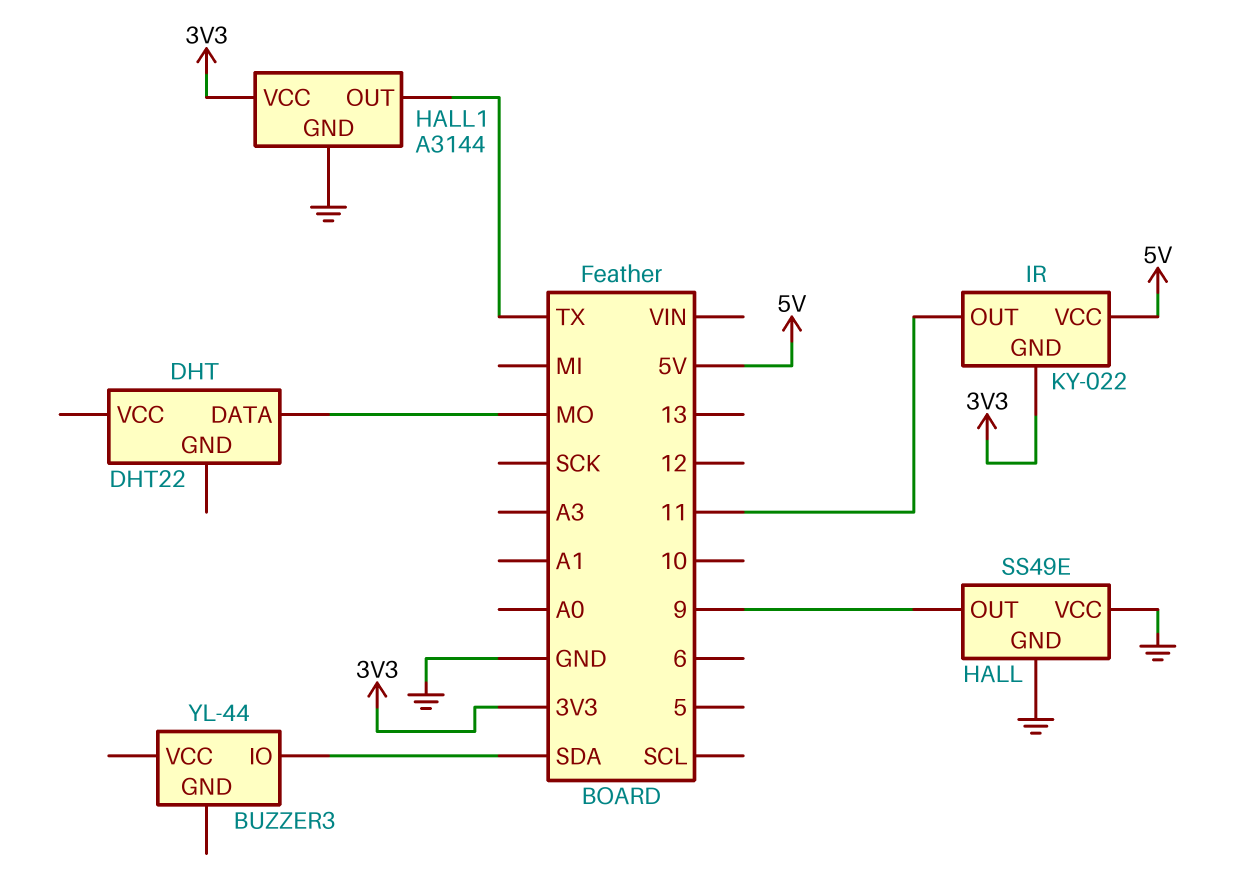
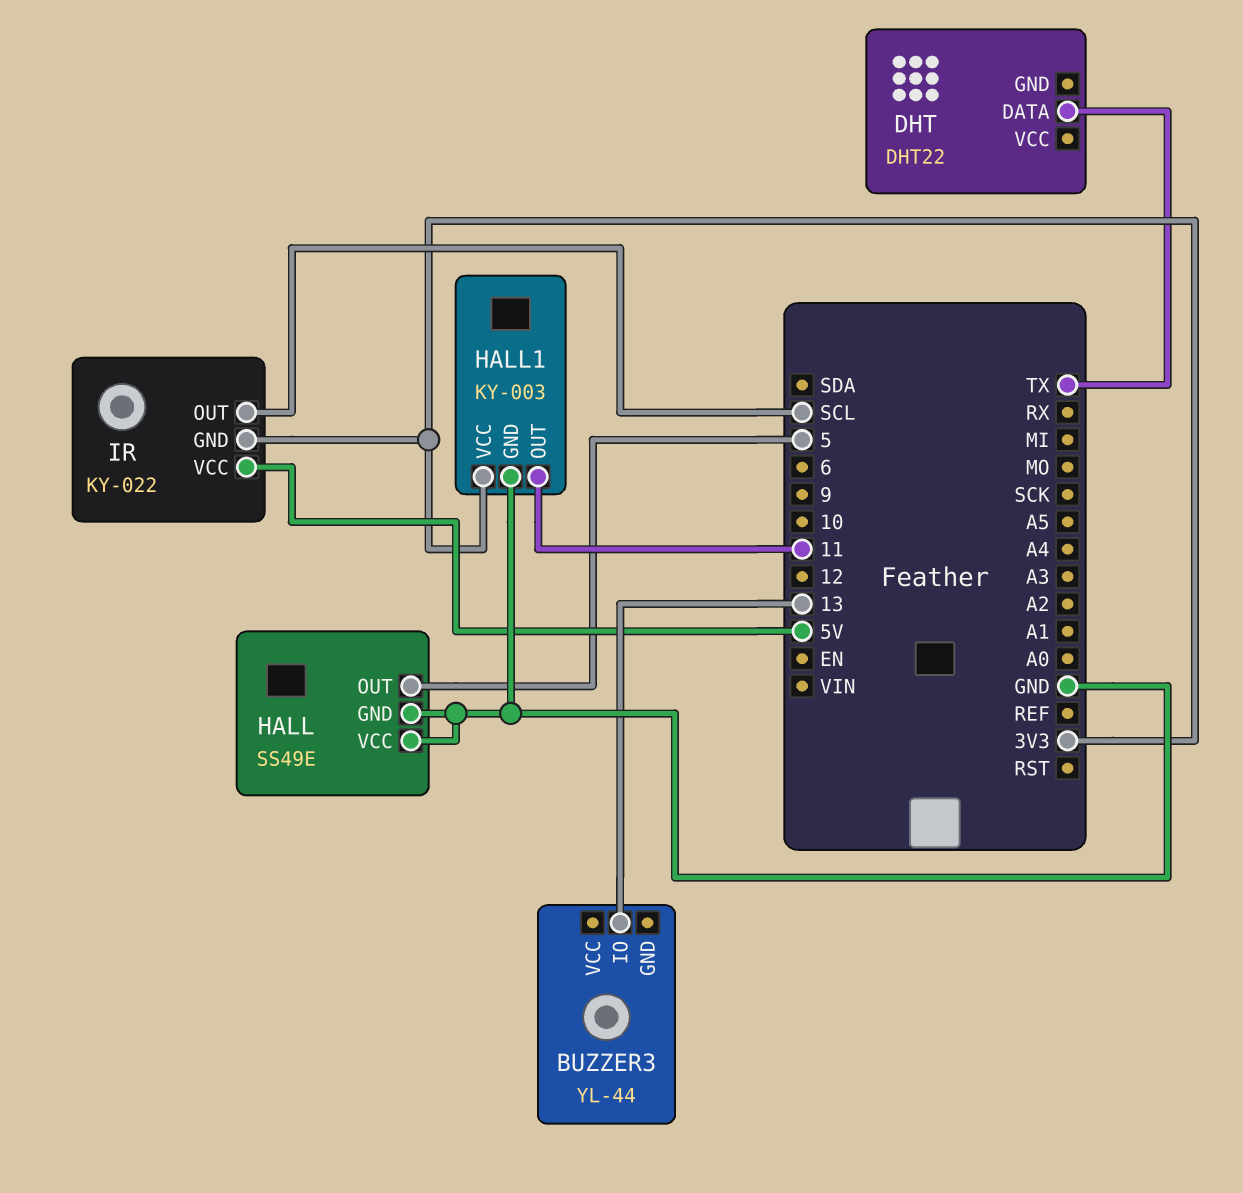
BUZZER3 pin IO: SDA -> 13
DHT pin DATA: MO -> TX
HALL pin OUT: 9 -> 5
HALL1: A3144 -> KY-003
HALL1 pin OUT: TX -> 11
IR pin OUT: 11 -> SCL

